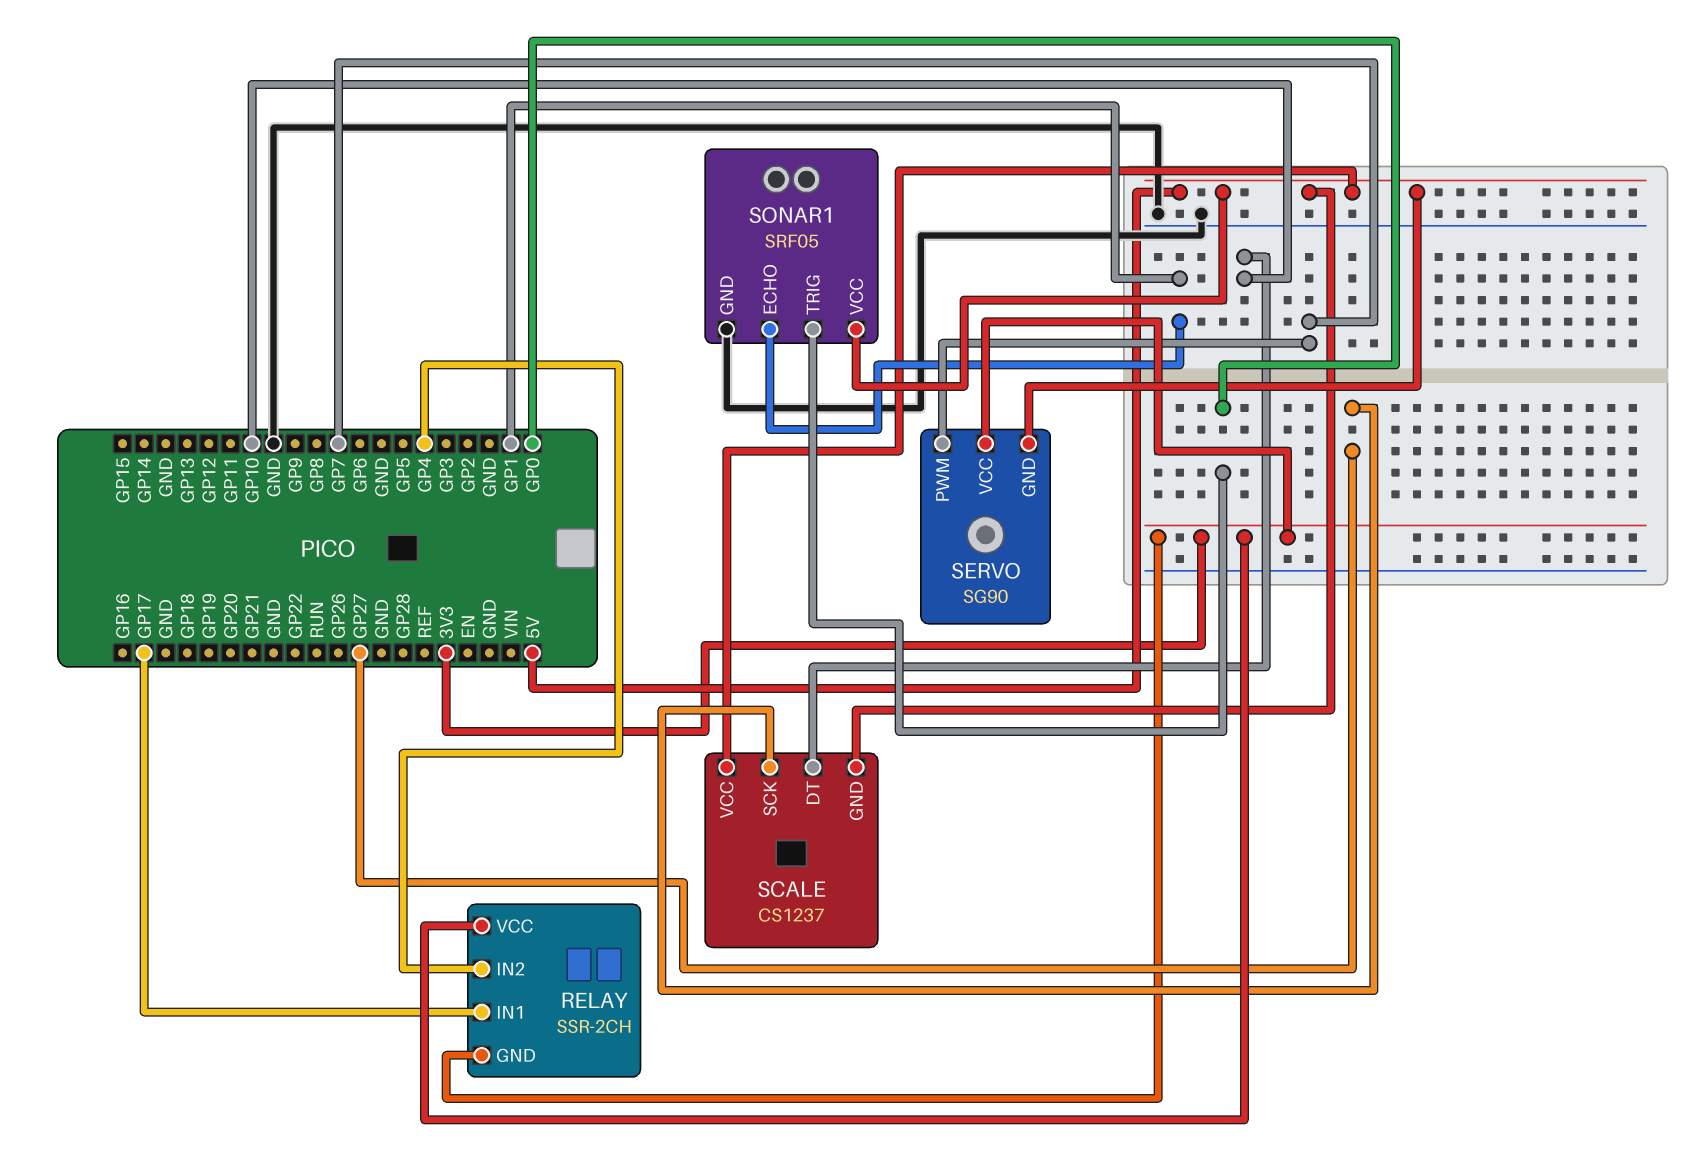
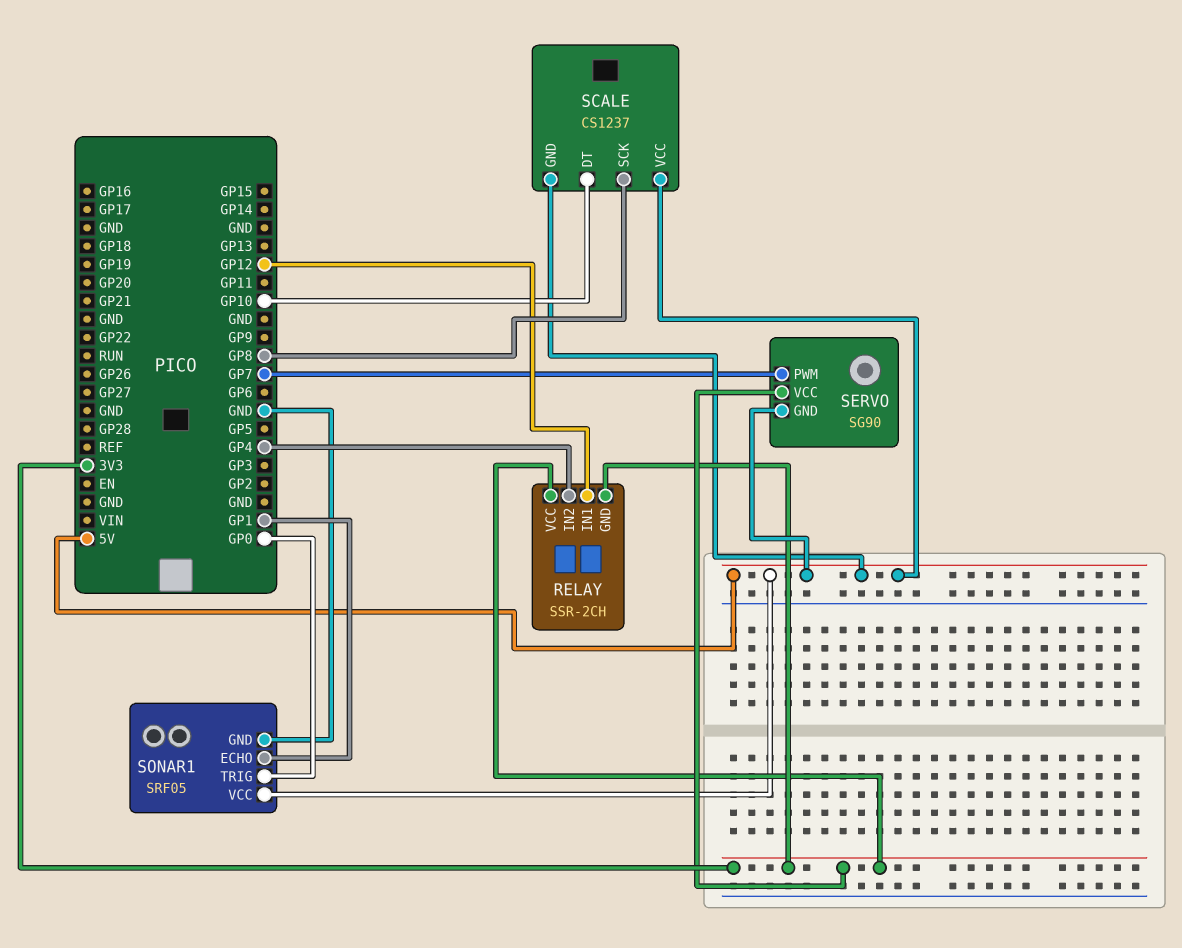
RELAY pin IN1: GP17 -> GP12
SCALE pin SCK: GP27 -> GP8

